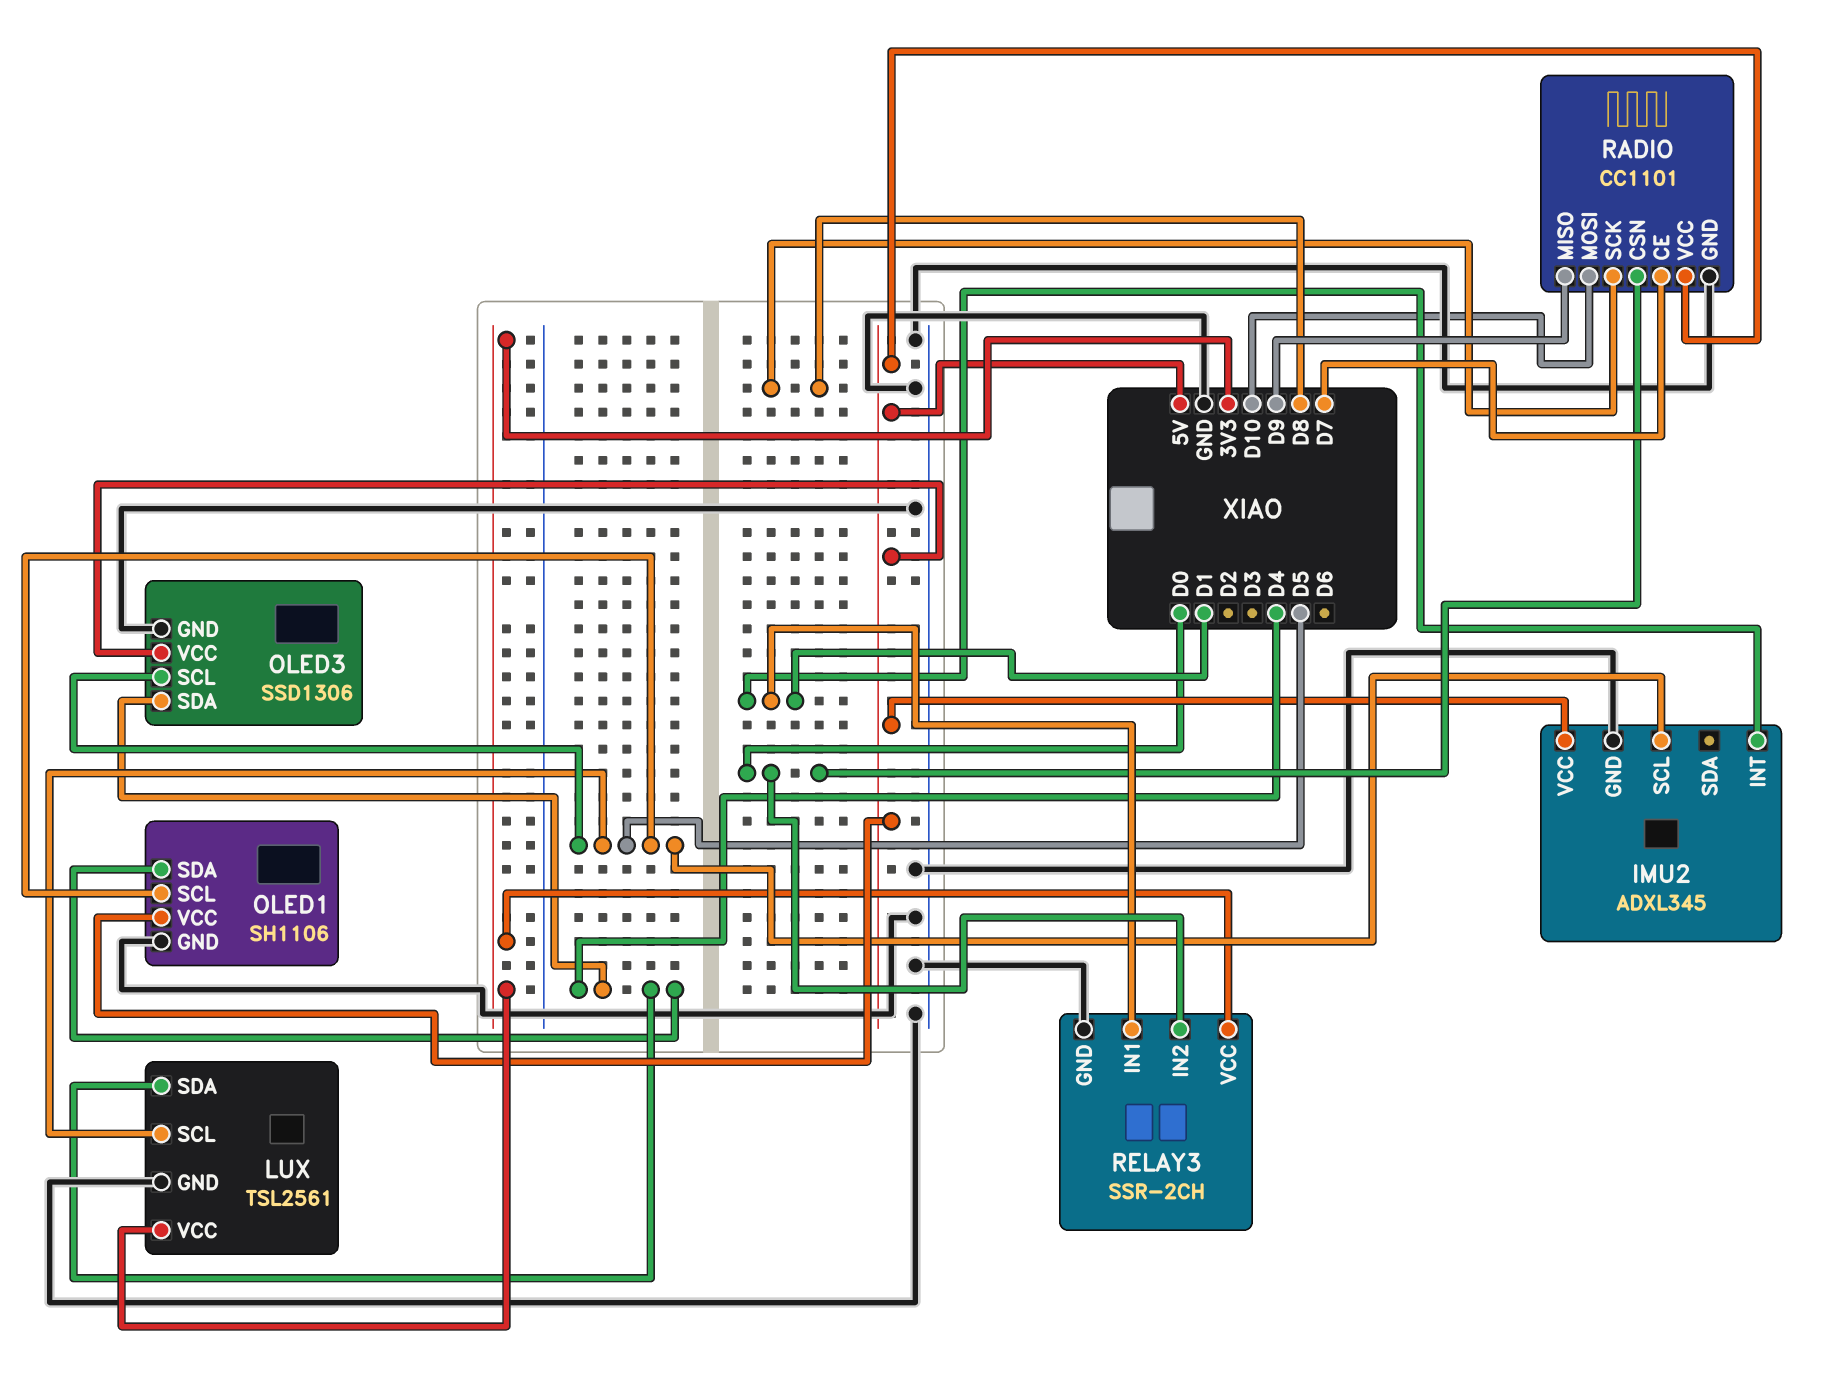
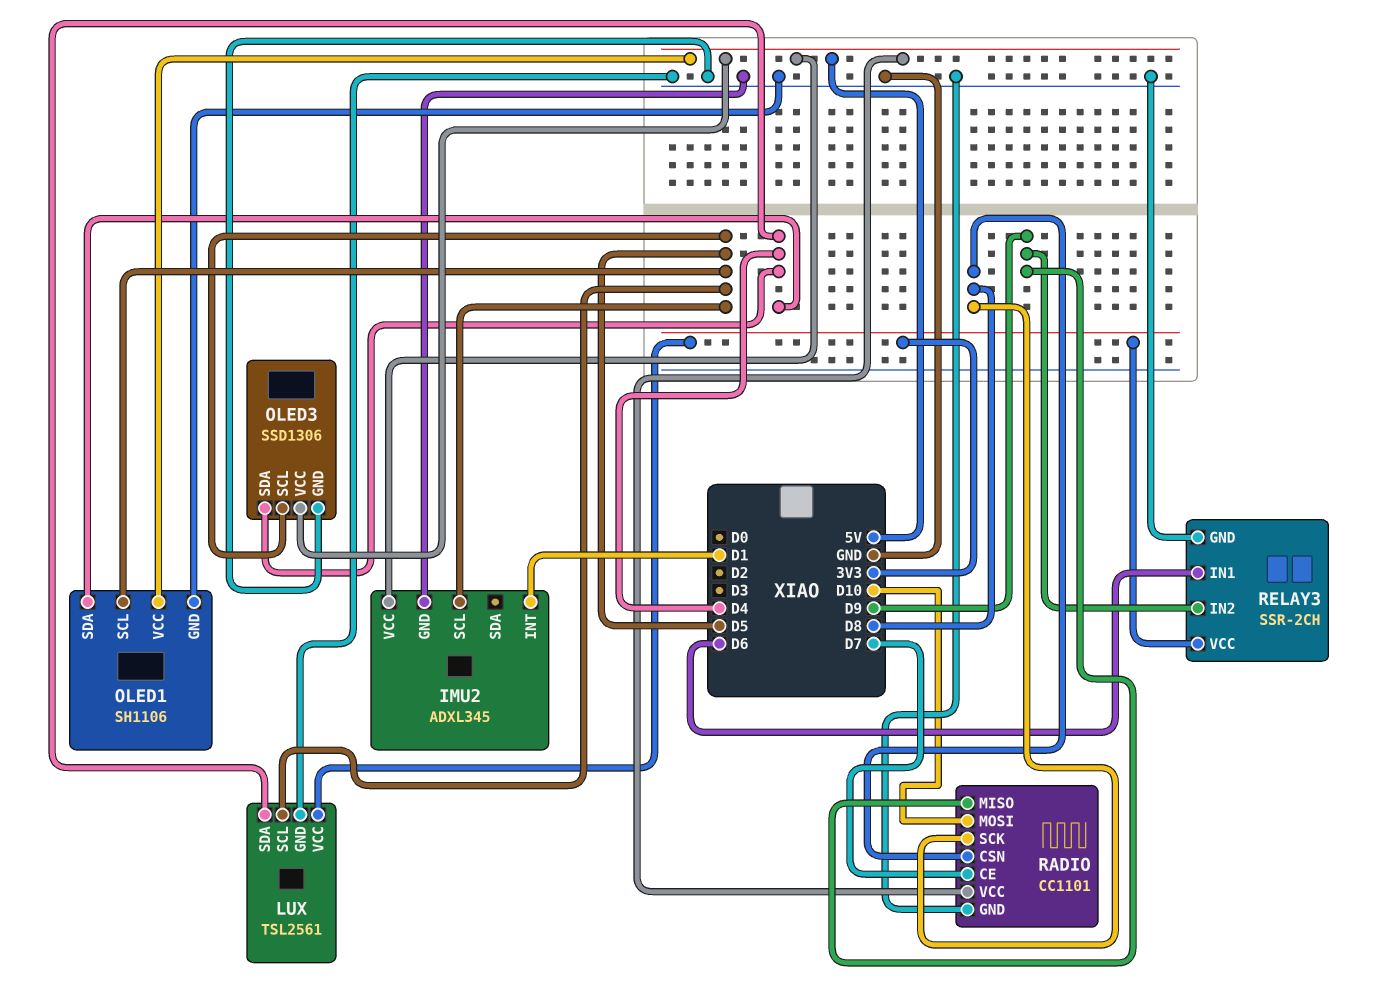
RADIO pin CSN: D0 -> D8
RELAY3 pin IN1: D1 -> D6
RELAY3 pin IN2: D0 -> D9

